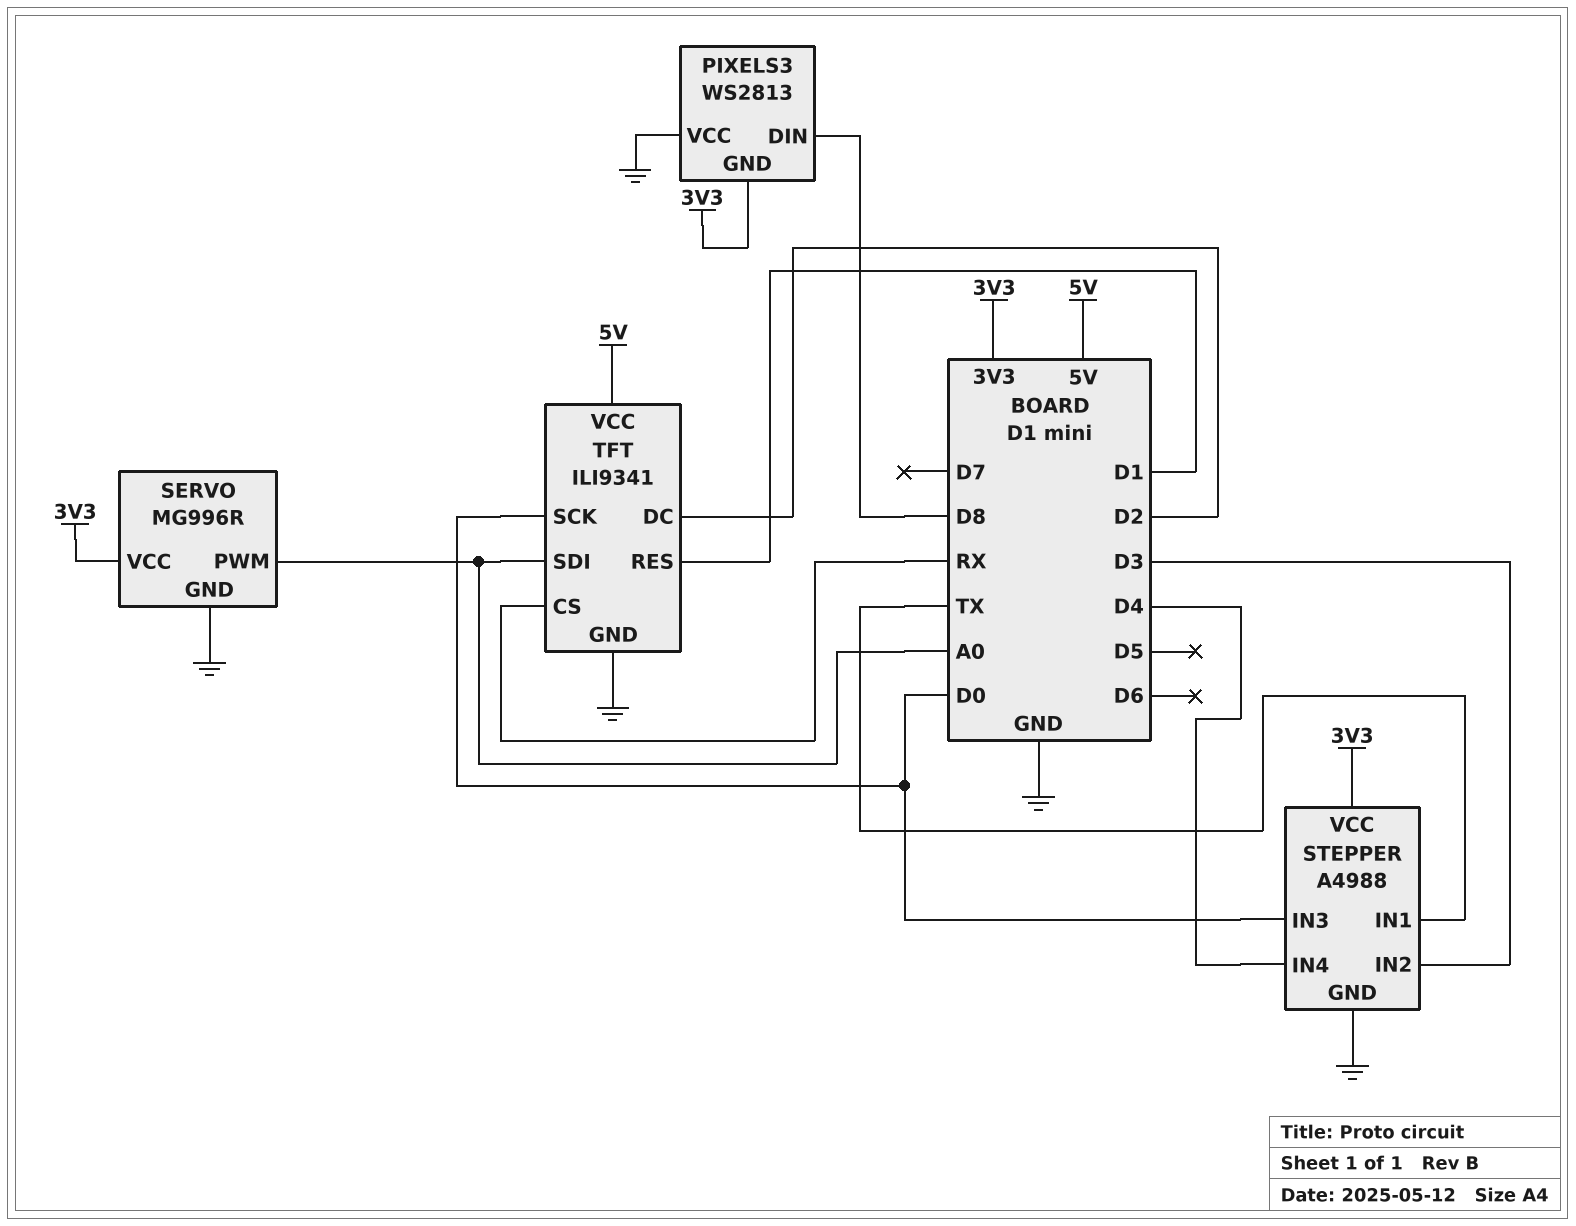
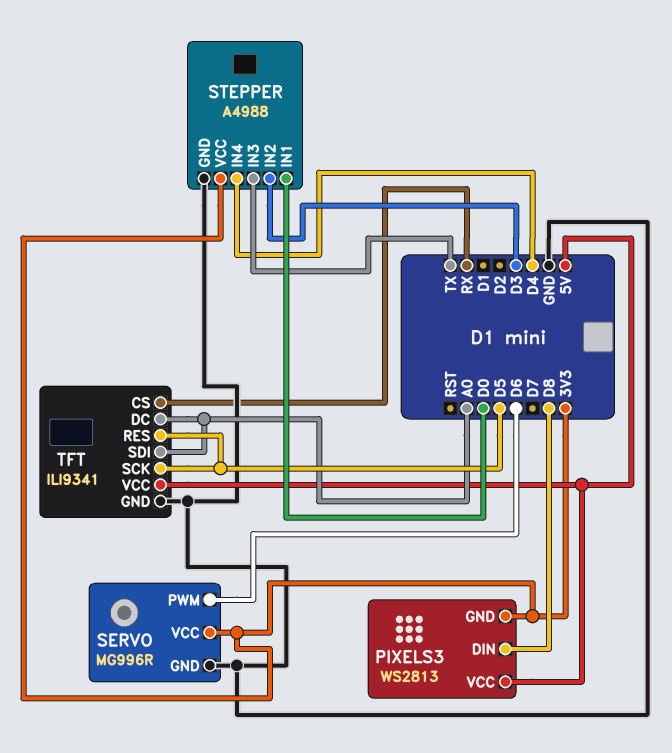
PIXELS3 pin VCC: GND -> 5V
SERVO pin PWM: A0 -> D6
STEPPER pin IN1: TX -> D0
STEPPER pin IN3: D0 -> TX
TFT pin DC: D2 -> A0
TFT pin RES: D1 -> D5
TFT pin SCK: D0 -> D5

